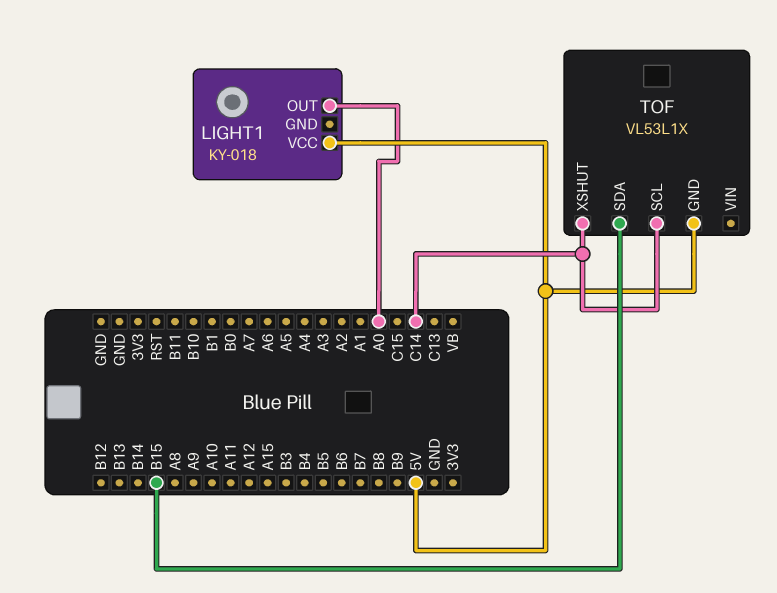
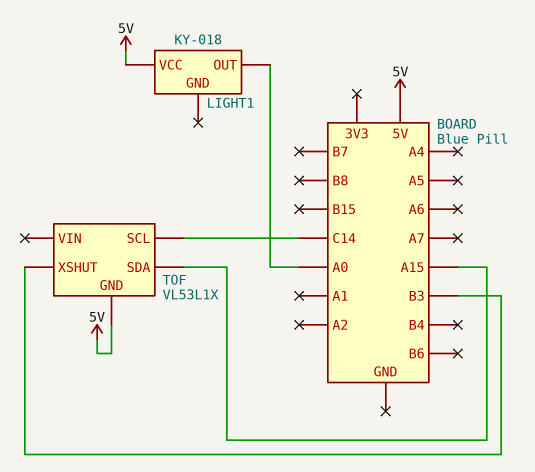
TOF pin SDA: B15 -> A15
TOF pin XSHUT: C14 -> B3

